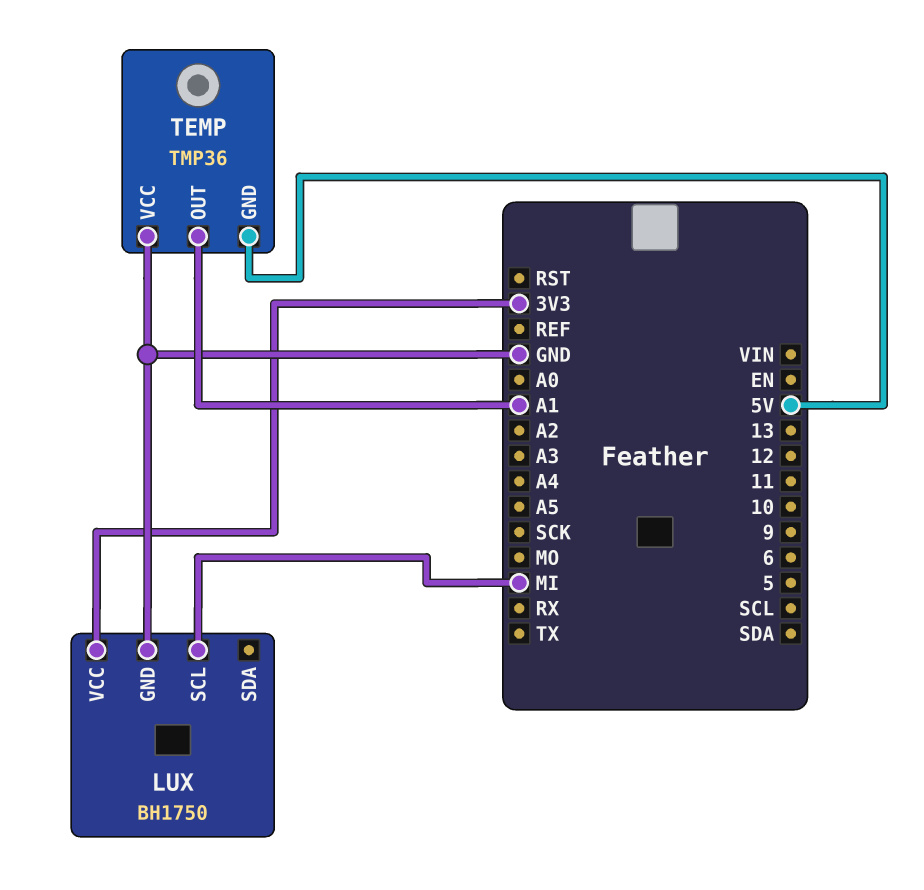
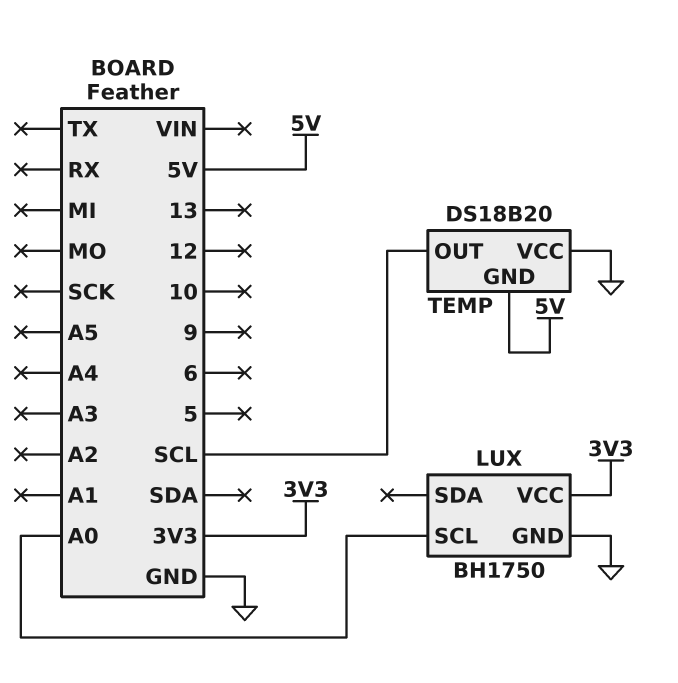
LUX pin SCL: MI -> A0
TEMP: TMP36 -> DS18B20
TEMP pin OUT: A1 -> SCL

